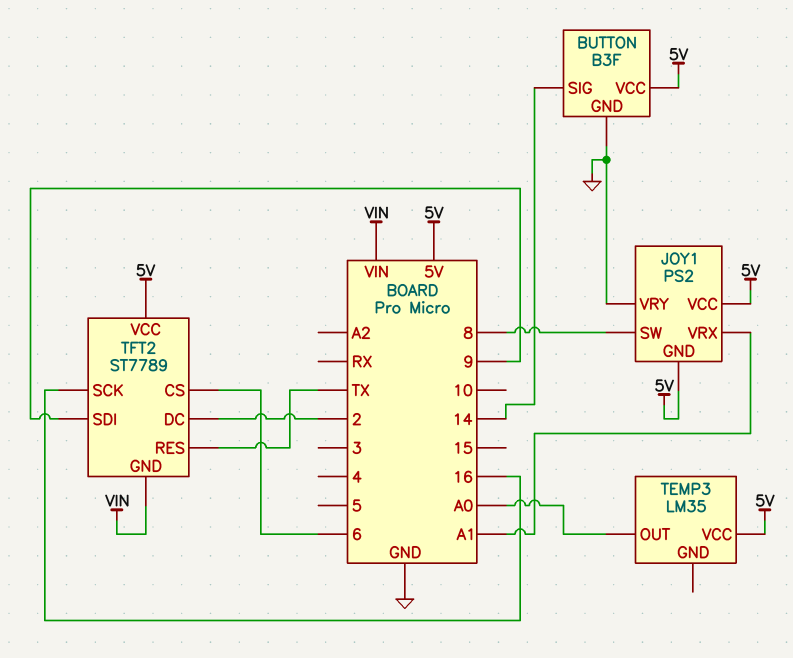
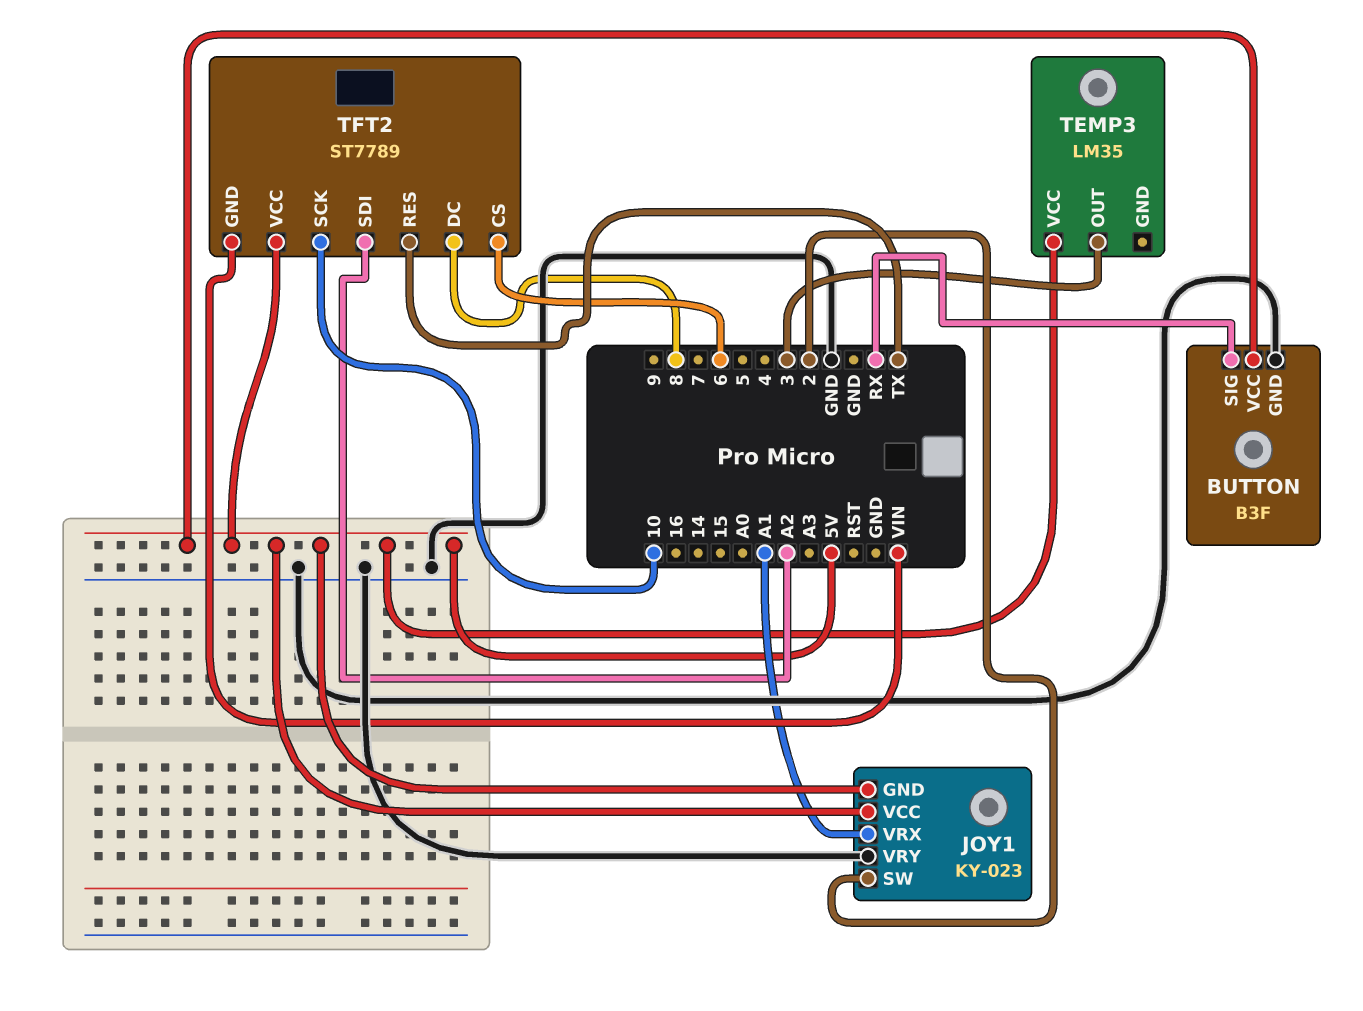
BUTTON pin SIG: 14 -> RX
JOY1: PS2 -> KY-023
JOY1 pin SW: 8 -> 2
TEMP3 pin OUT: A0 -> 3
TFT2 pin DC: 2 -> 8
TFT2 pin SCK: 16 -> 10
TFT2 pin SDI: 9 -> A2

